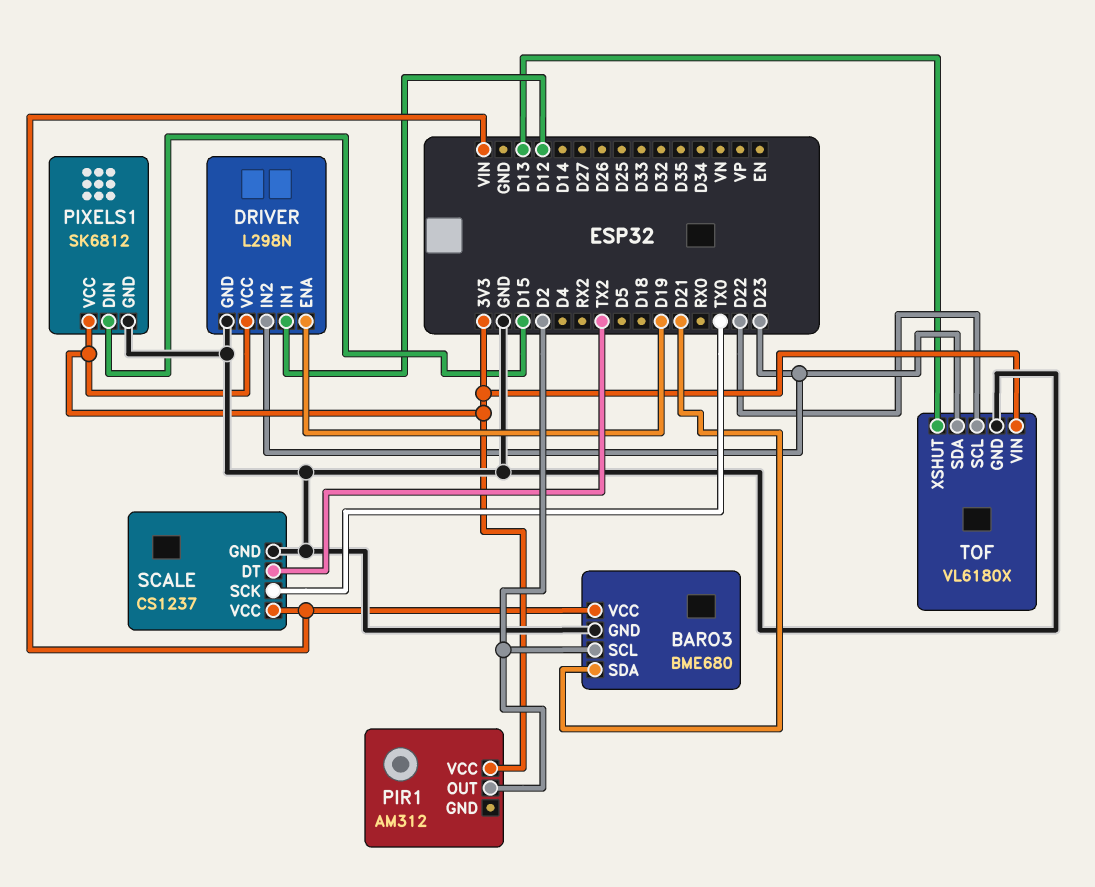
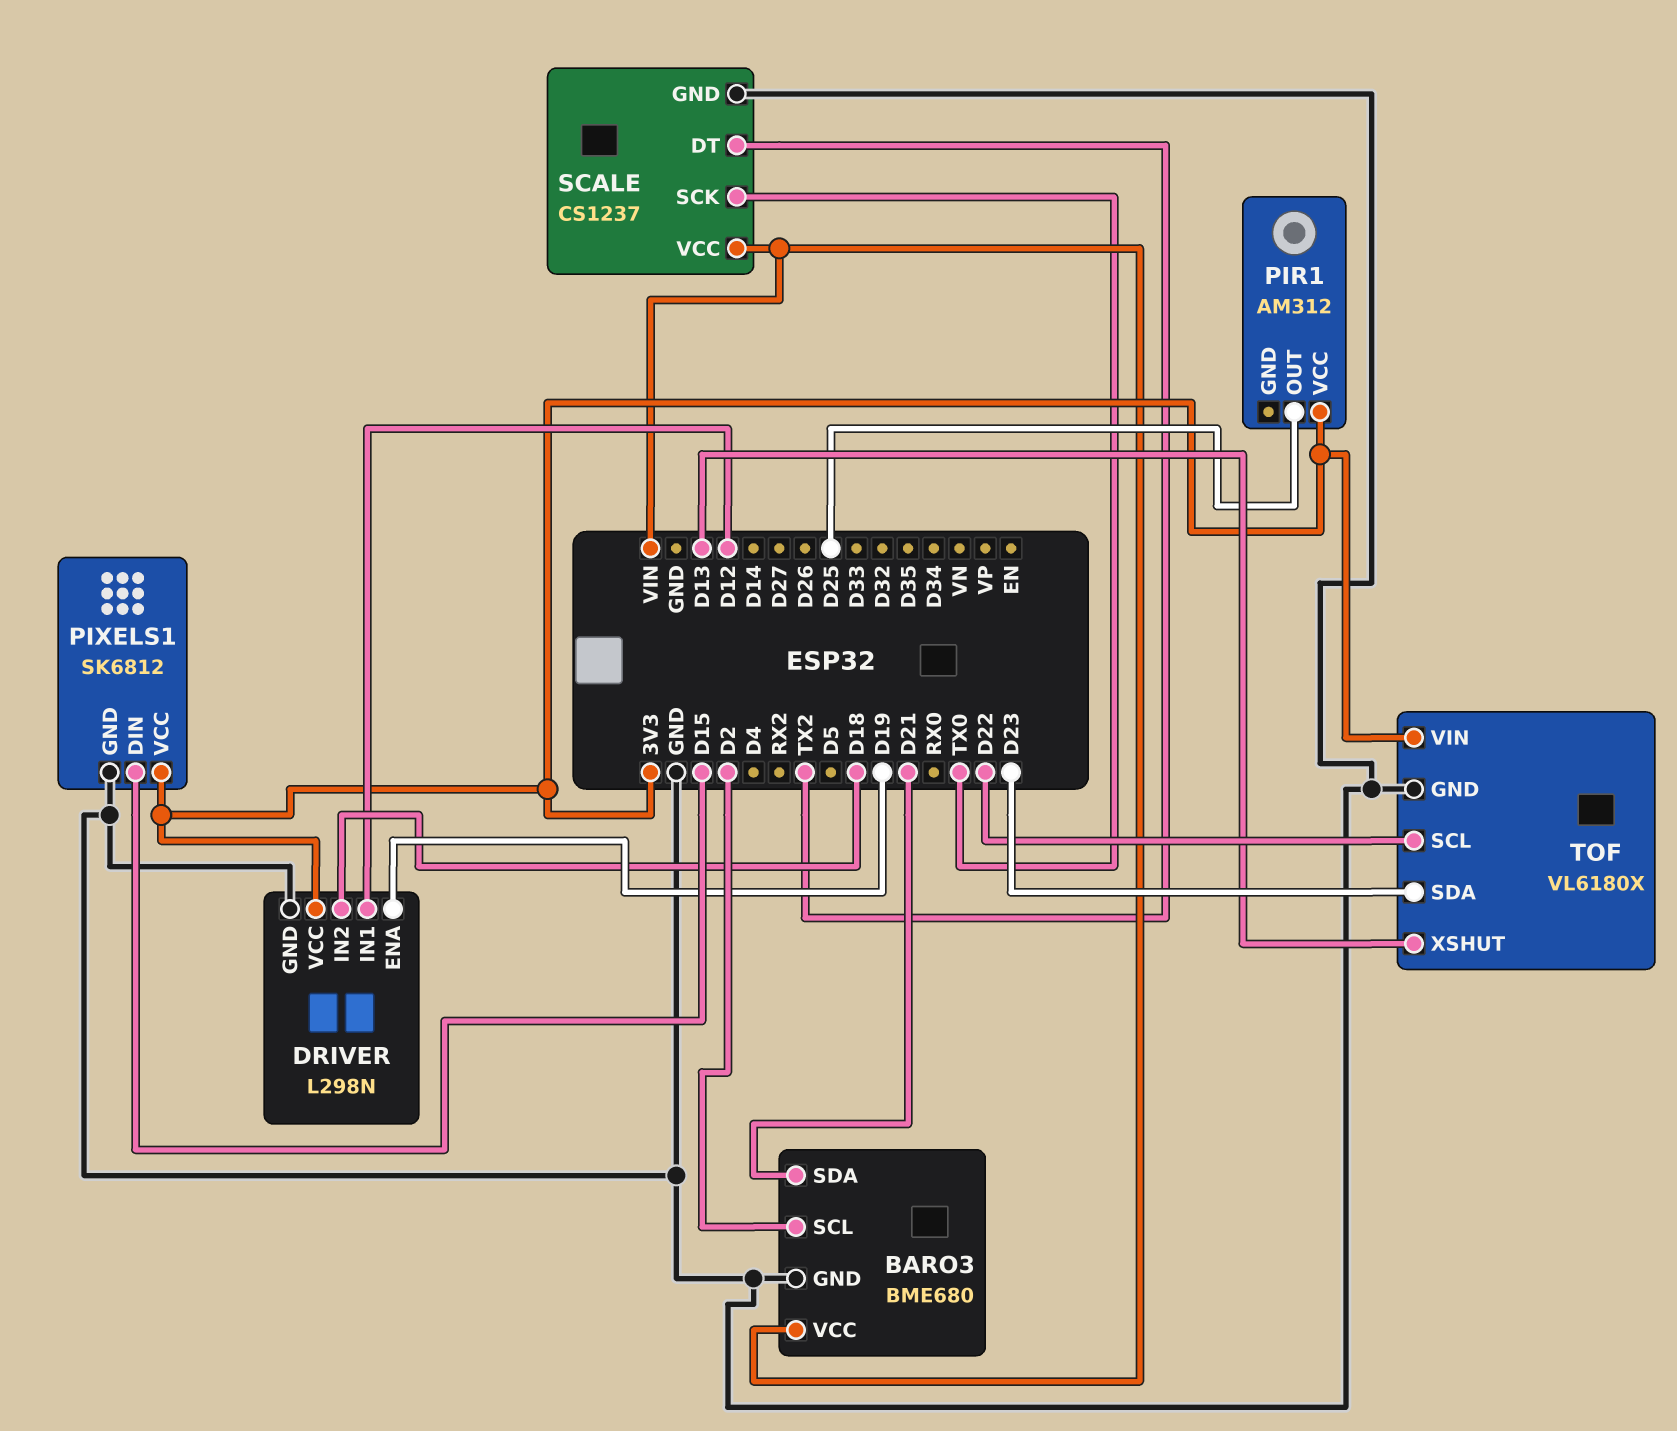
DRIVER pin IN2: D23 -> D18
PIR1 pin OUT: D2 -> D25

